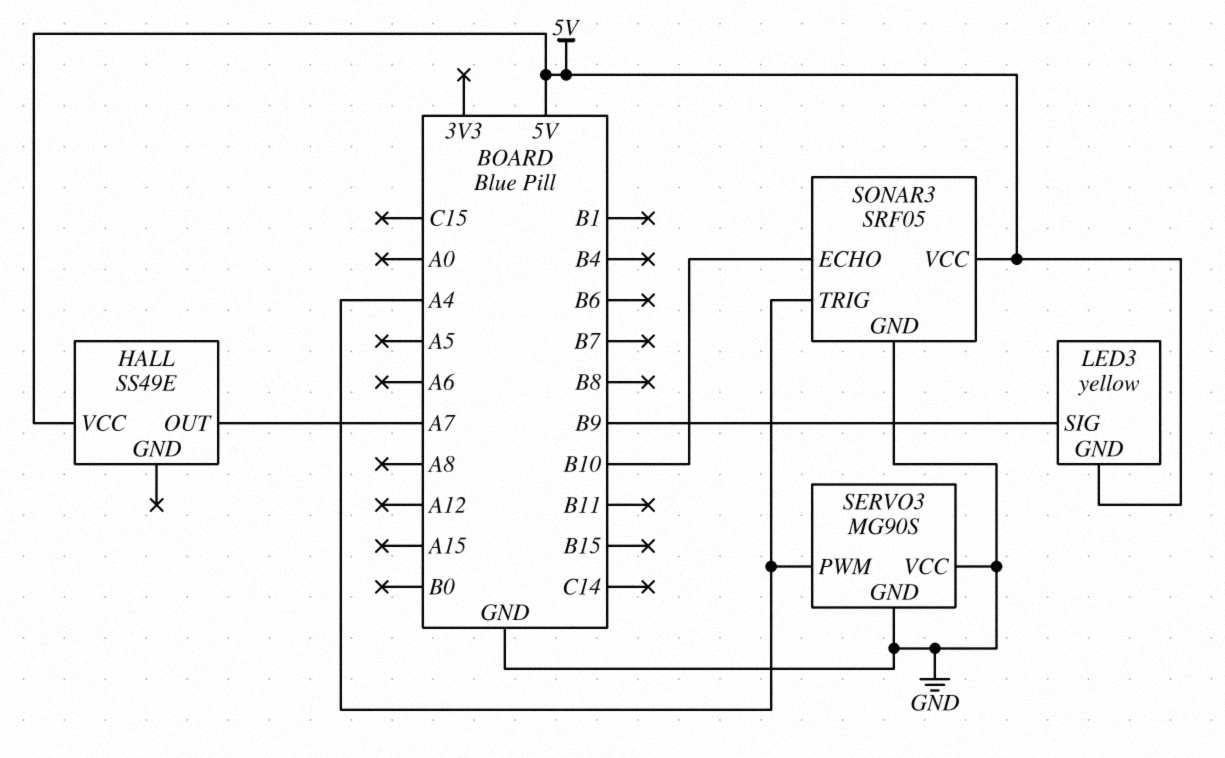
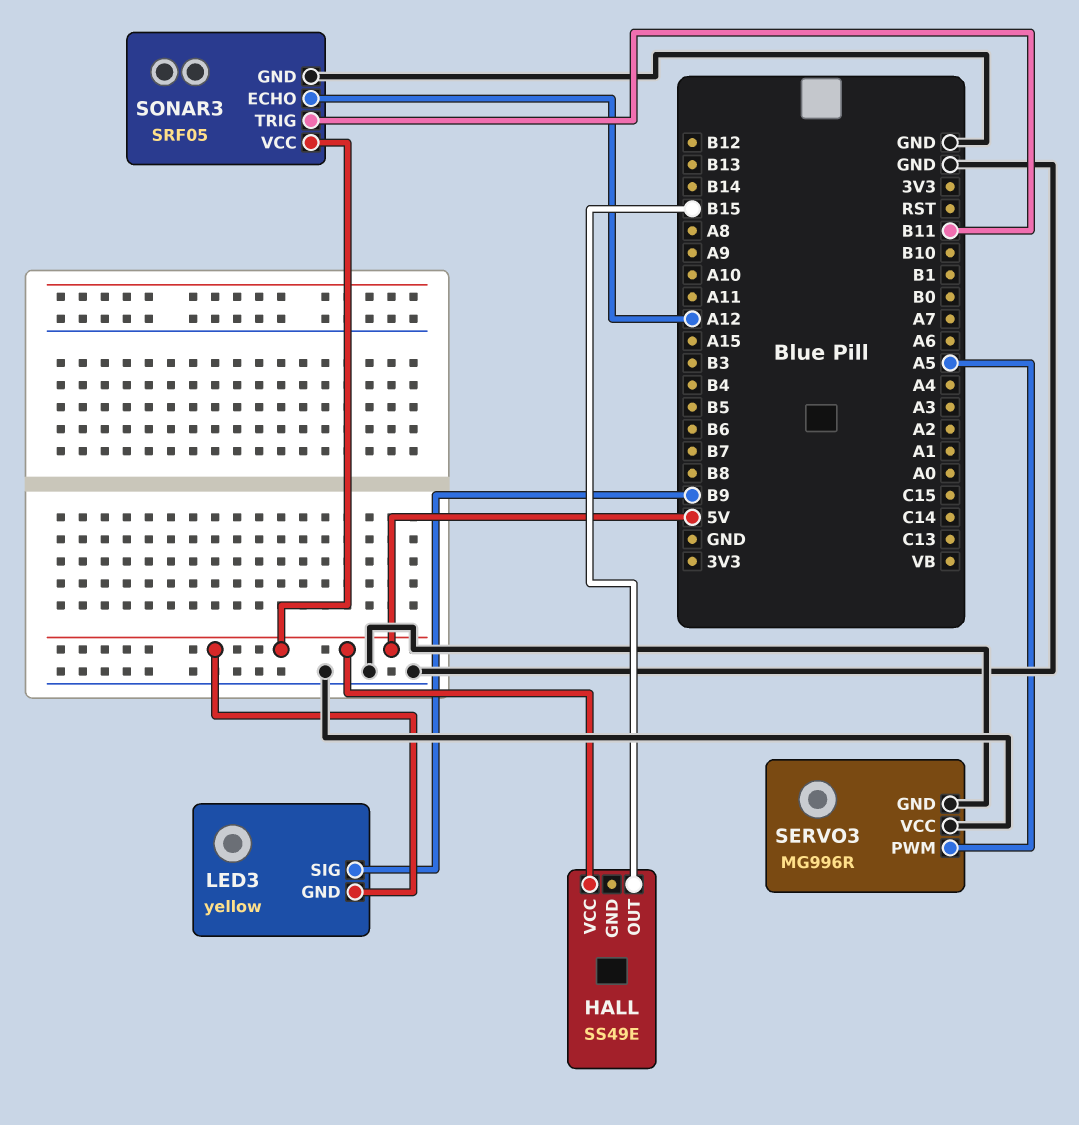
HALL pin OUT: A7 -> B15
SERVO3: MG90S -> MG996R
SERVO3 pin PWM: A4 -> A5
SONAR3 pin ECHO: B10 -> A12
SONAR3 pin TRIG: A4 -> B11

